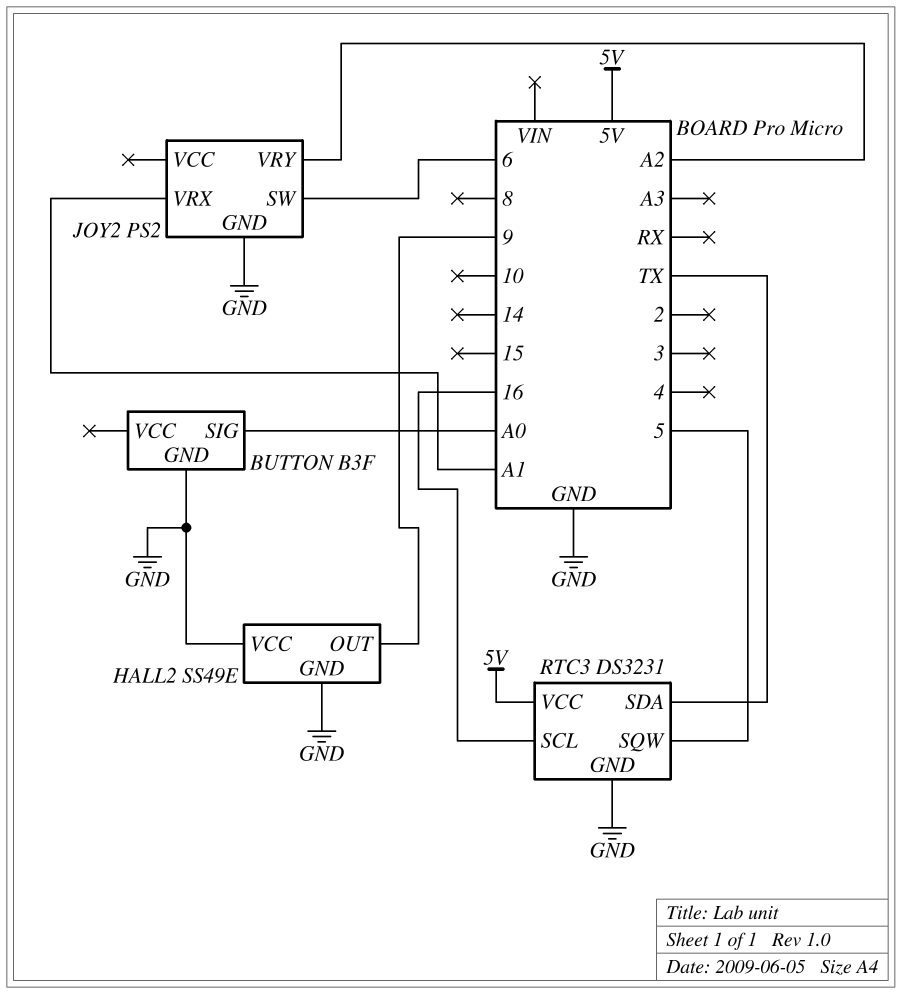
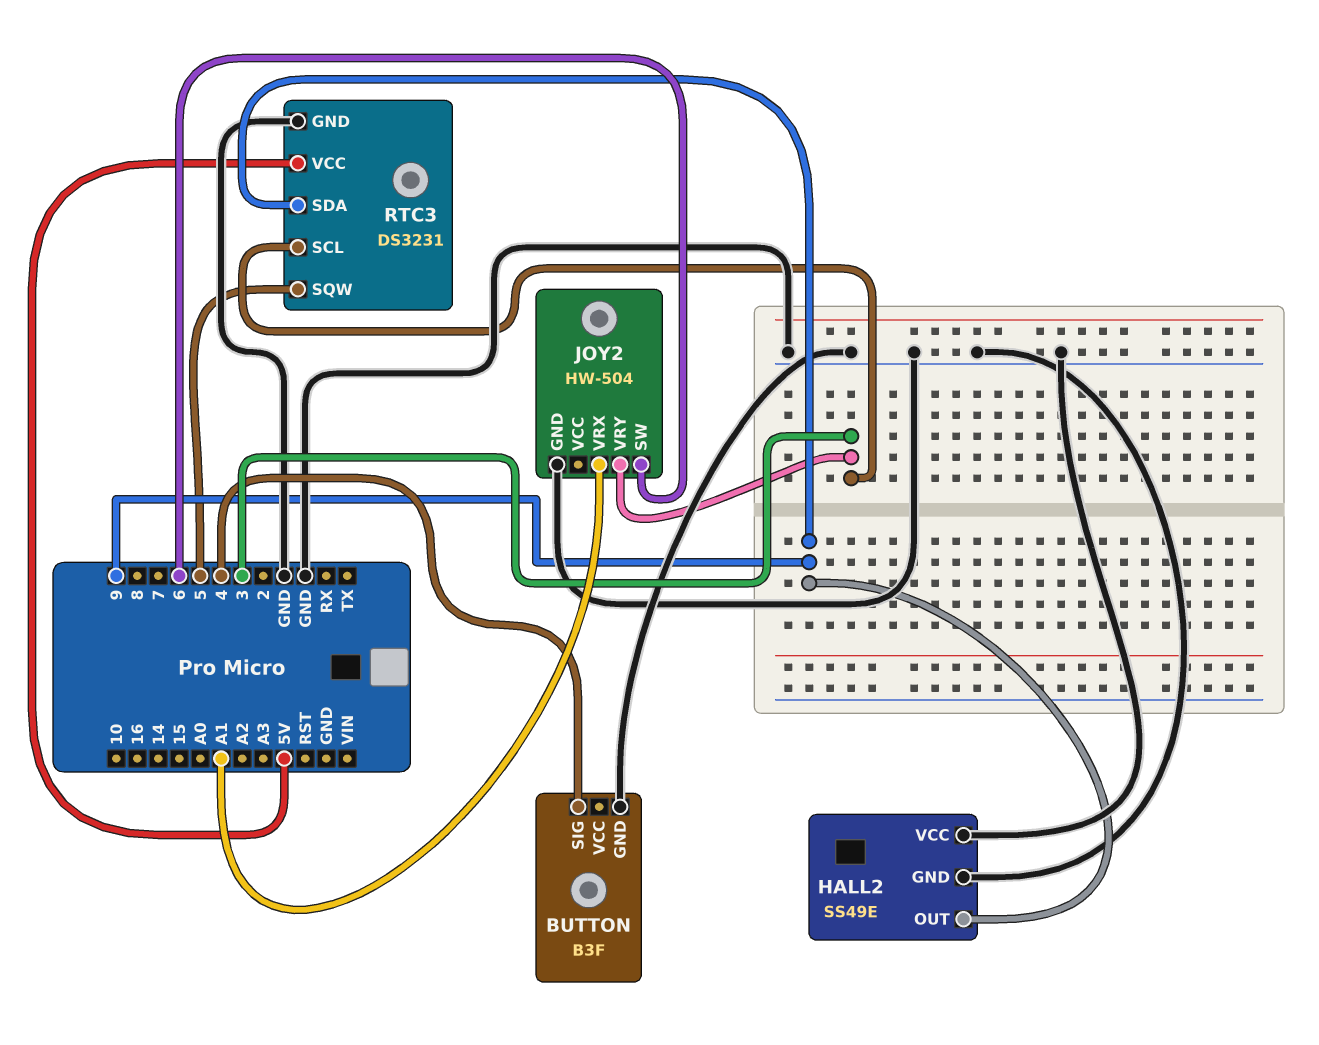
BUTTON pin SIG: A0 -> 4
JOY2: PS2 -> HW-504
JOY2 pin VRY: A2 -> 3
RTC3 pin SCL: 16 -> 3
RTC3 pin SDA: TX -> 9

